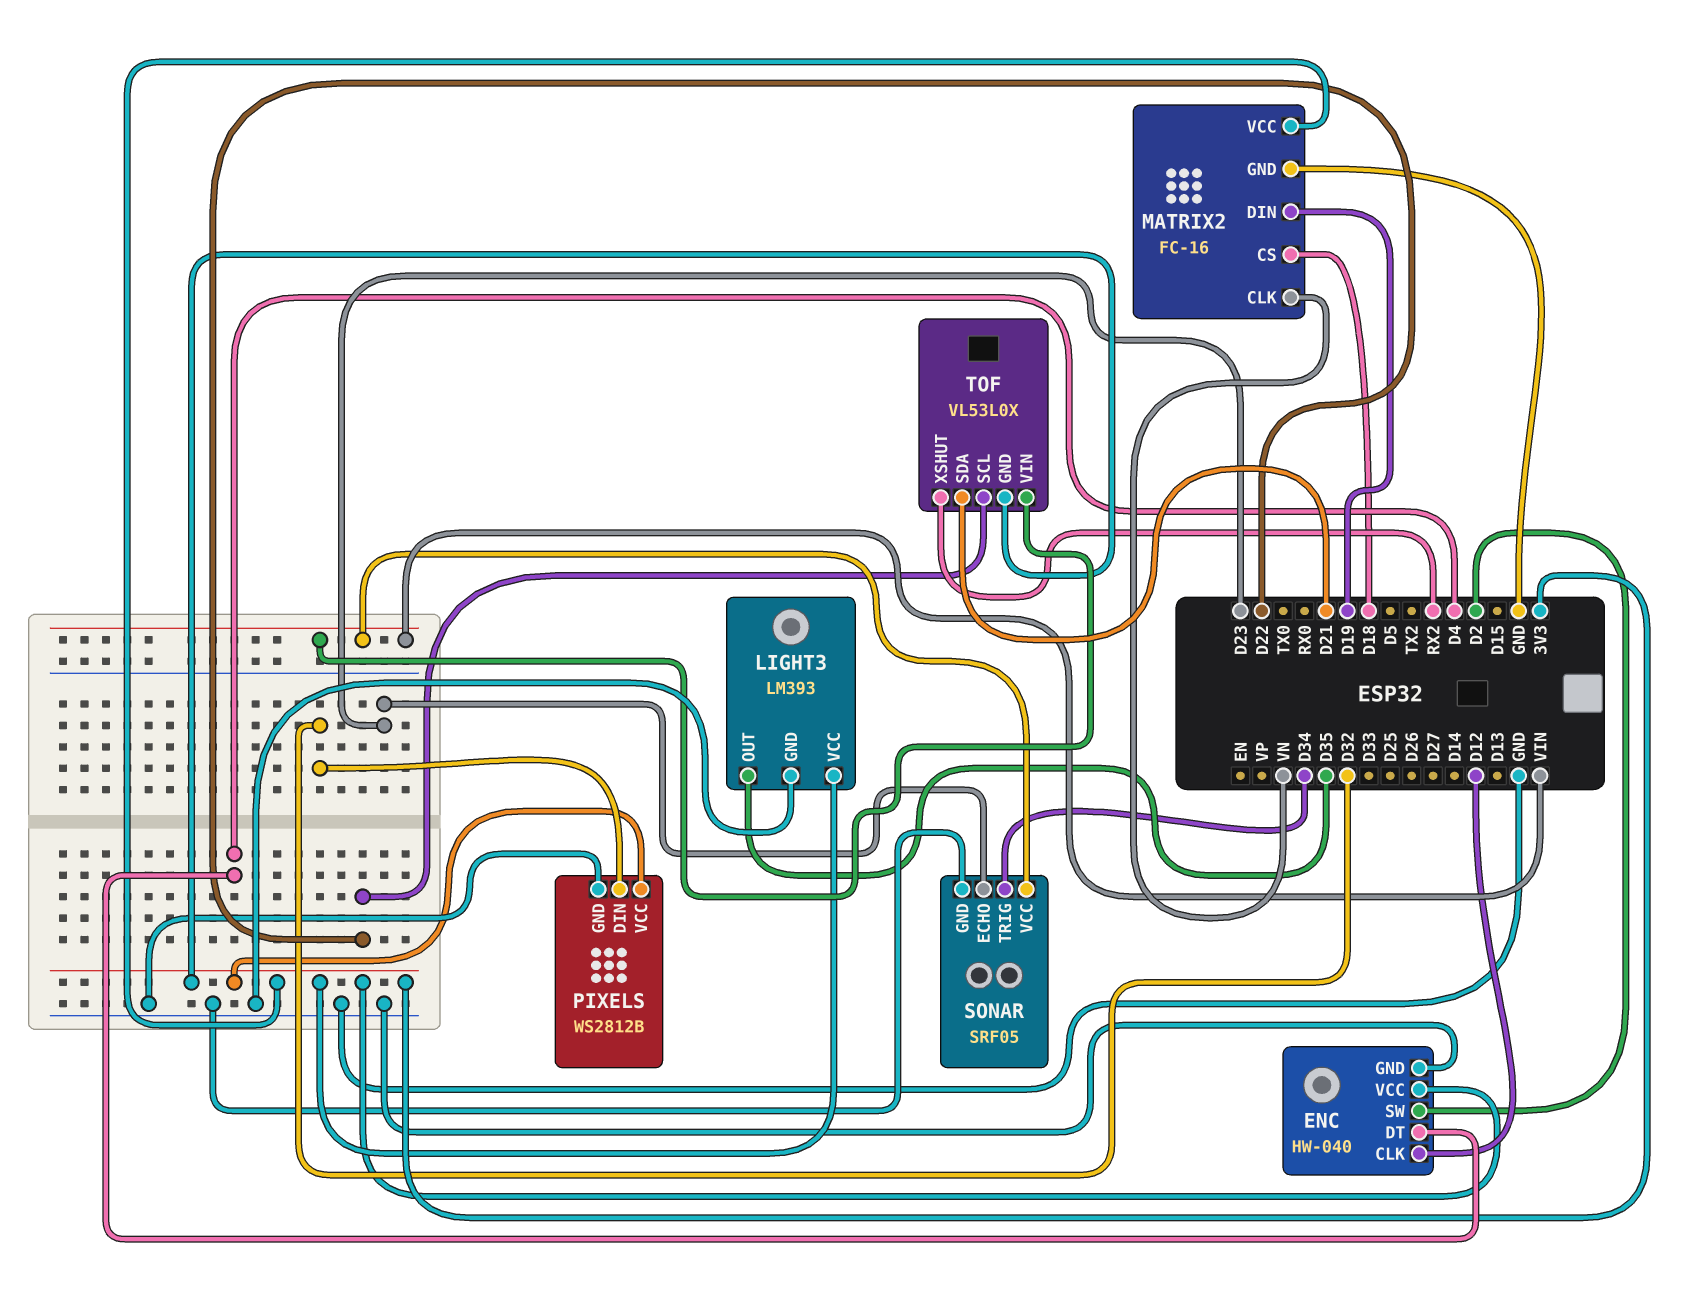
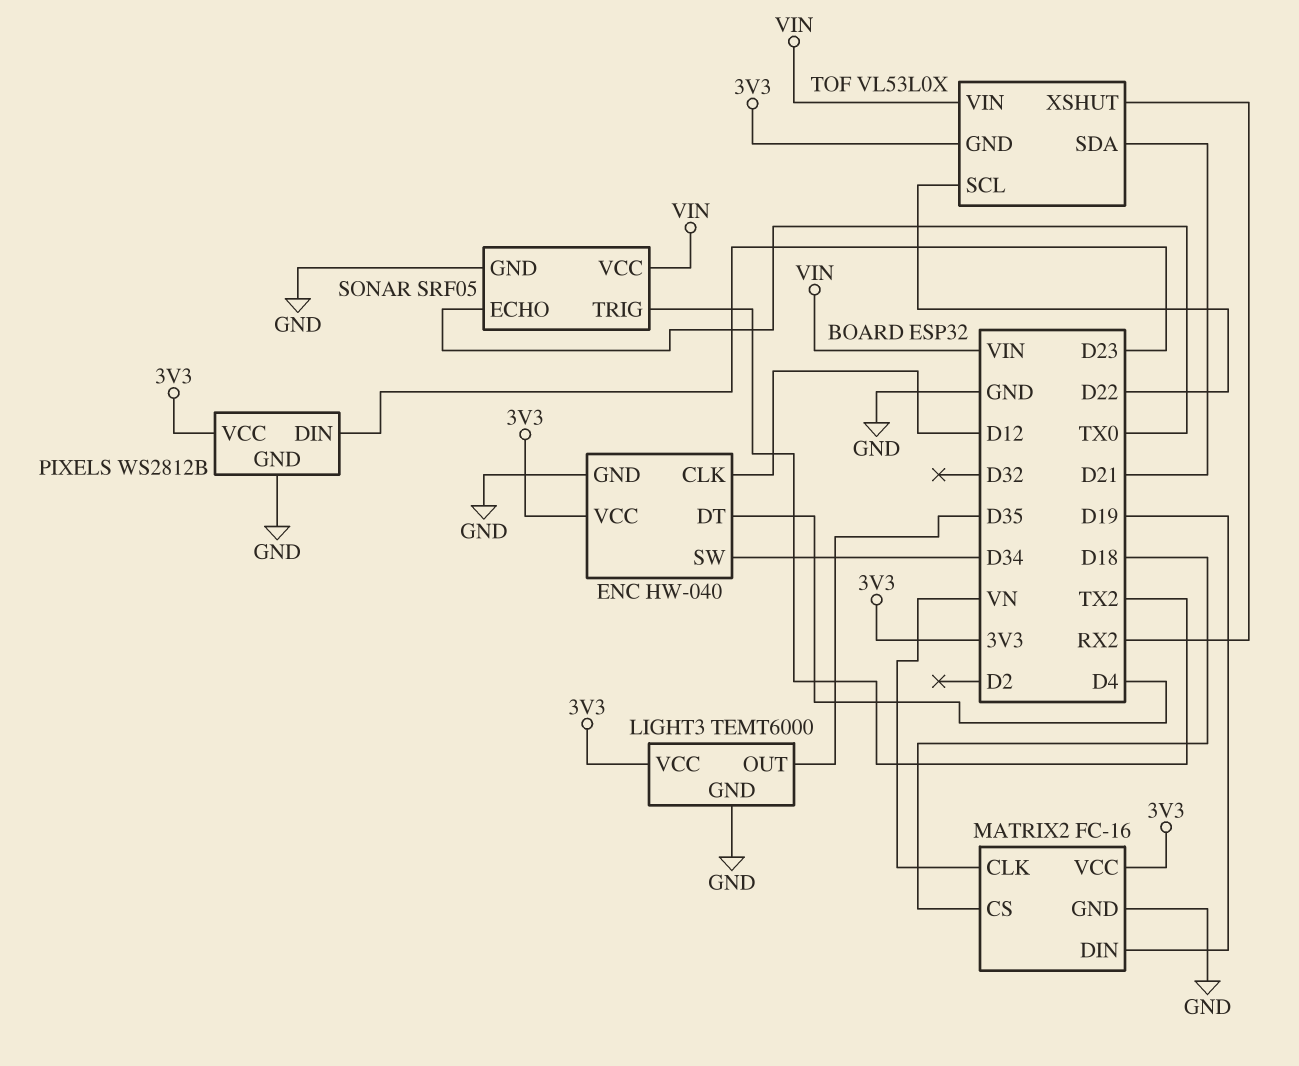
ENC pin SW: D2 -> D34
LIGHT3: LM393 -> TEMT6000
PIXELS pin DIN: D32 -> D23
SONAR pin ECHO: D23 -> TX0
SONAR pin TRIG: D34 -> TX2

